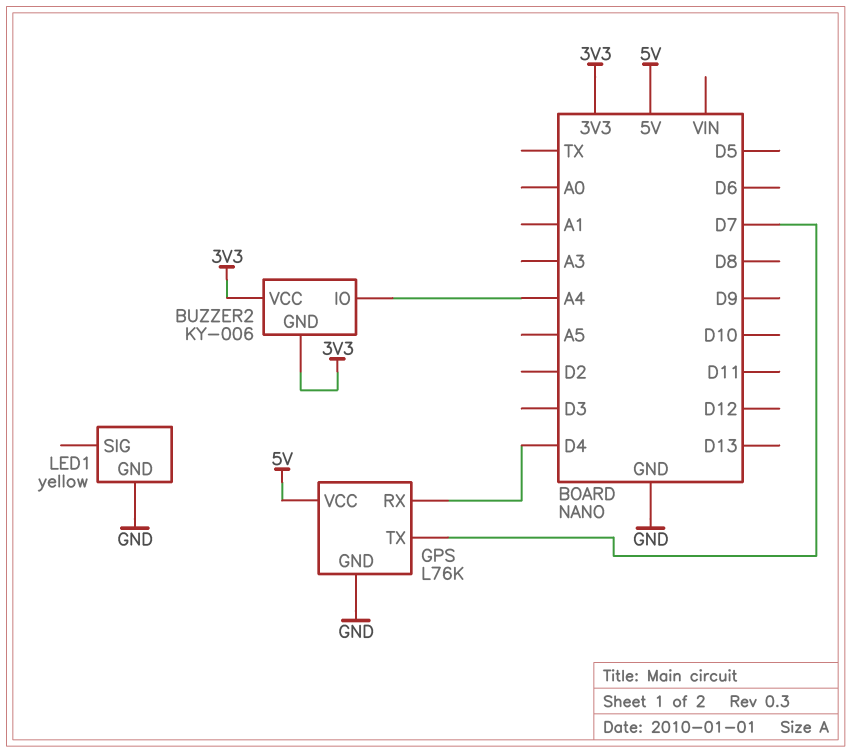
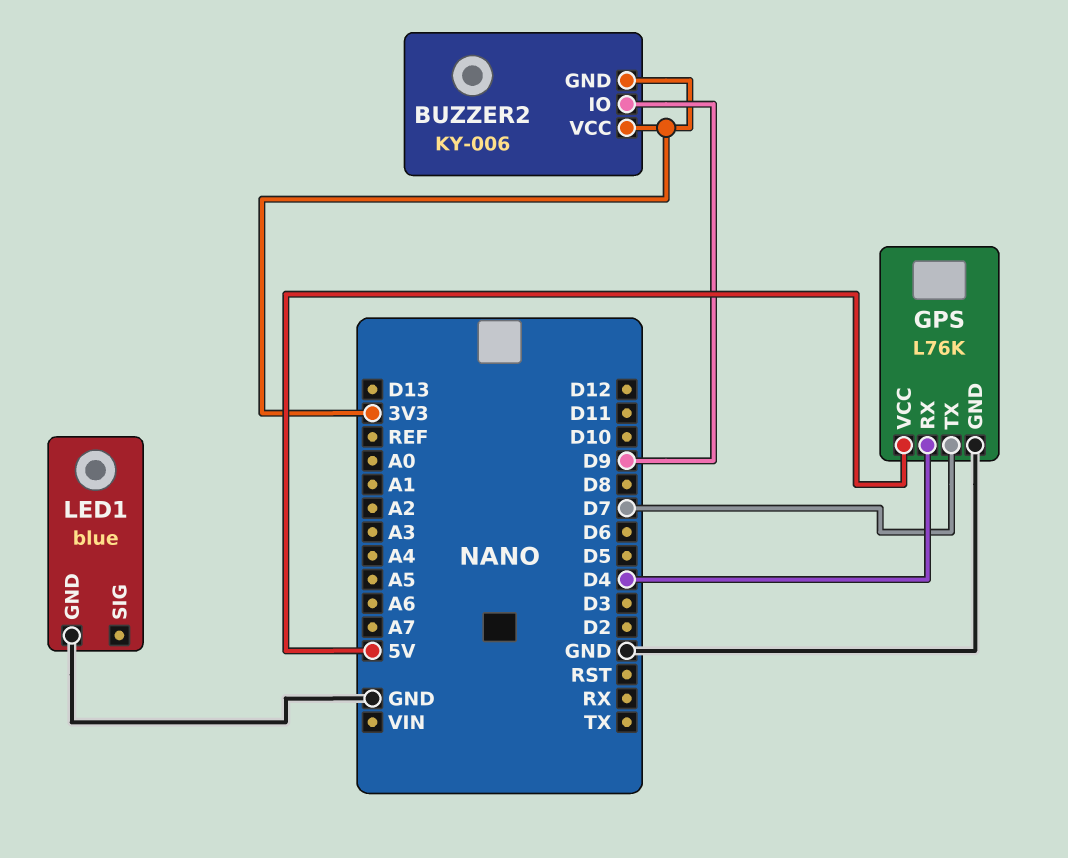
BUZZER2 pin IO: A4 -> D9
LED1: yellow -> blue

